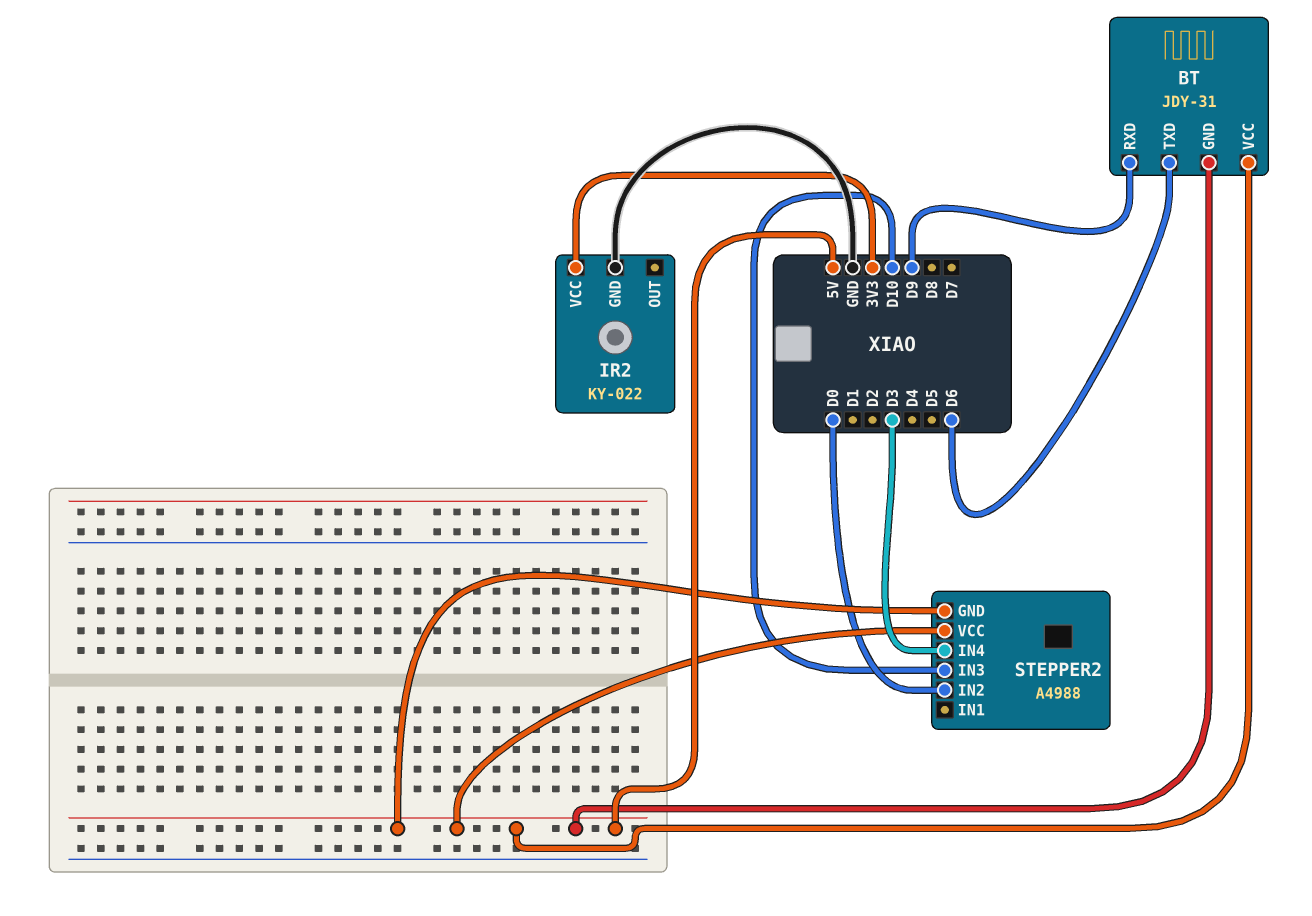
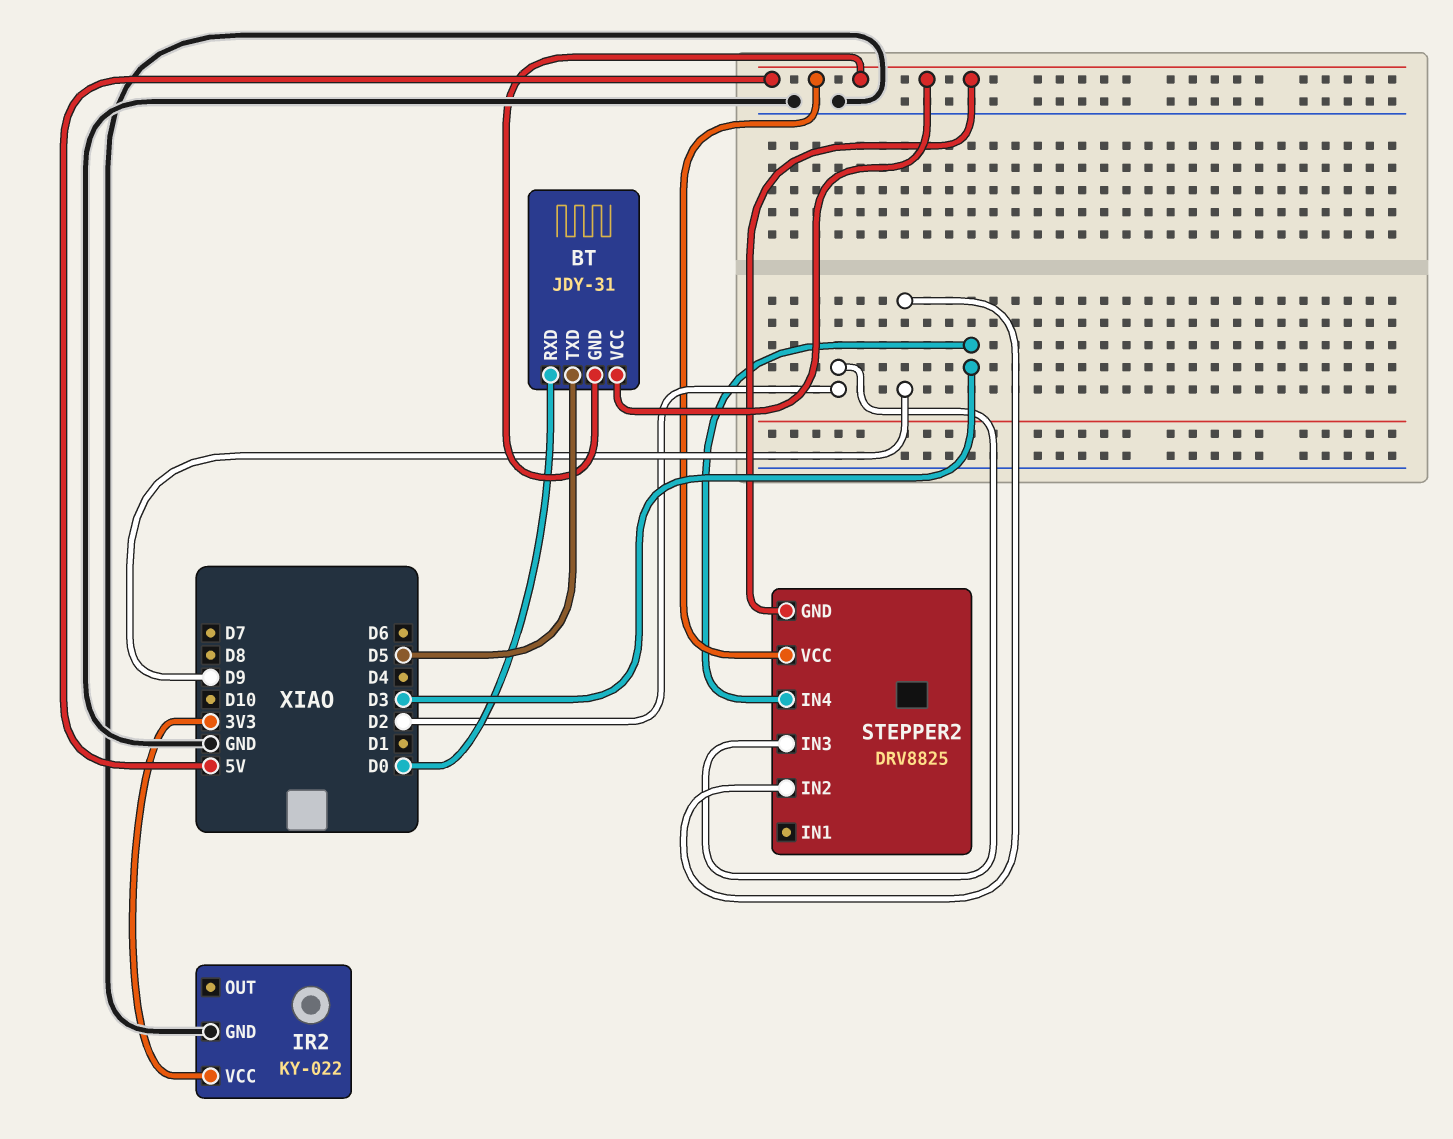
BT pin RXD: D9 -> D0
BT pin TXD: D6 -> D5
STEPPER2: A4988 -> DRV8825
STEPPER2 pin IN2: D0 -> D9
STEPPER2 pin IN3: D10 -> D2

